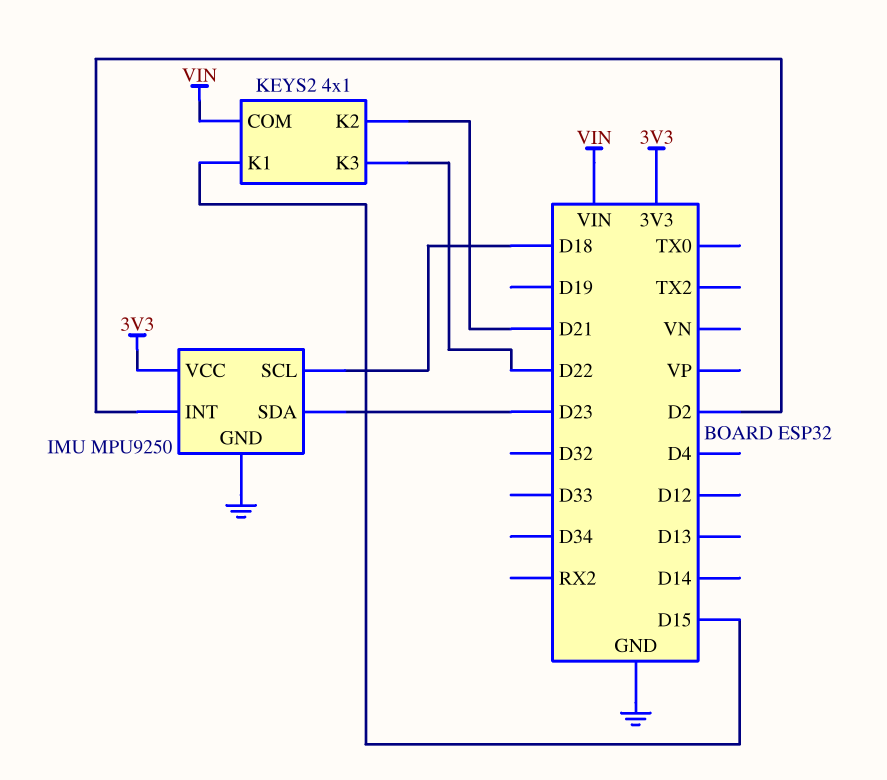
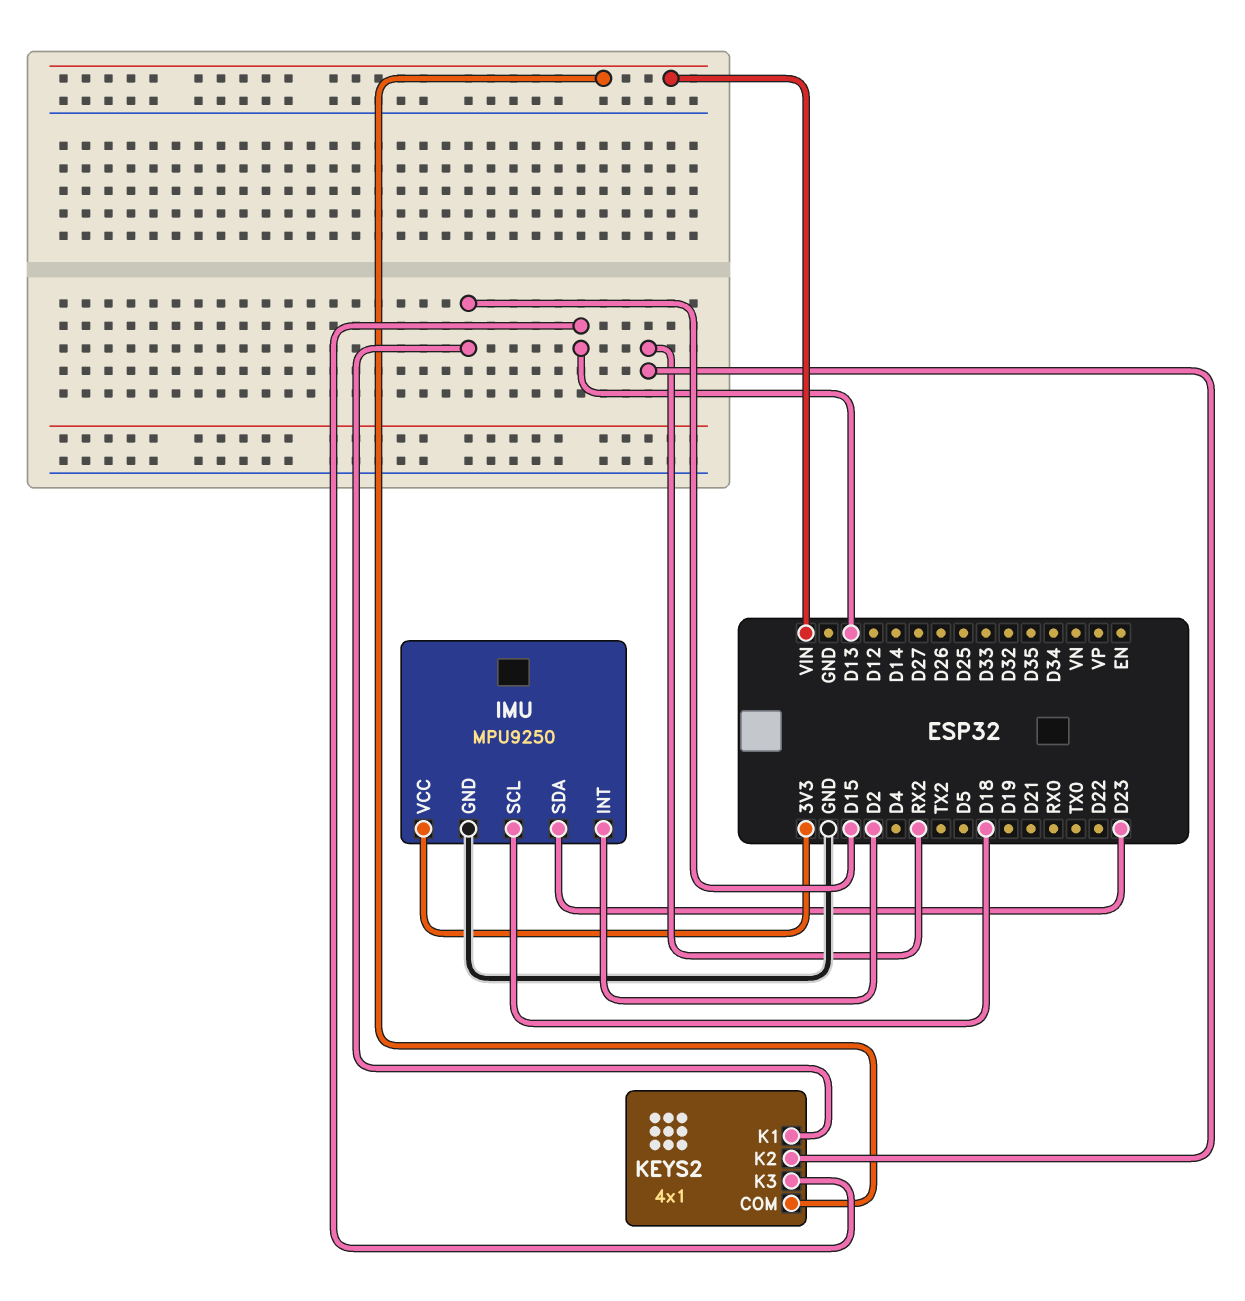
KEYS2 pin K2: D21 -> RX2
KEYS2 pin K3: D22 -> D13

